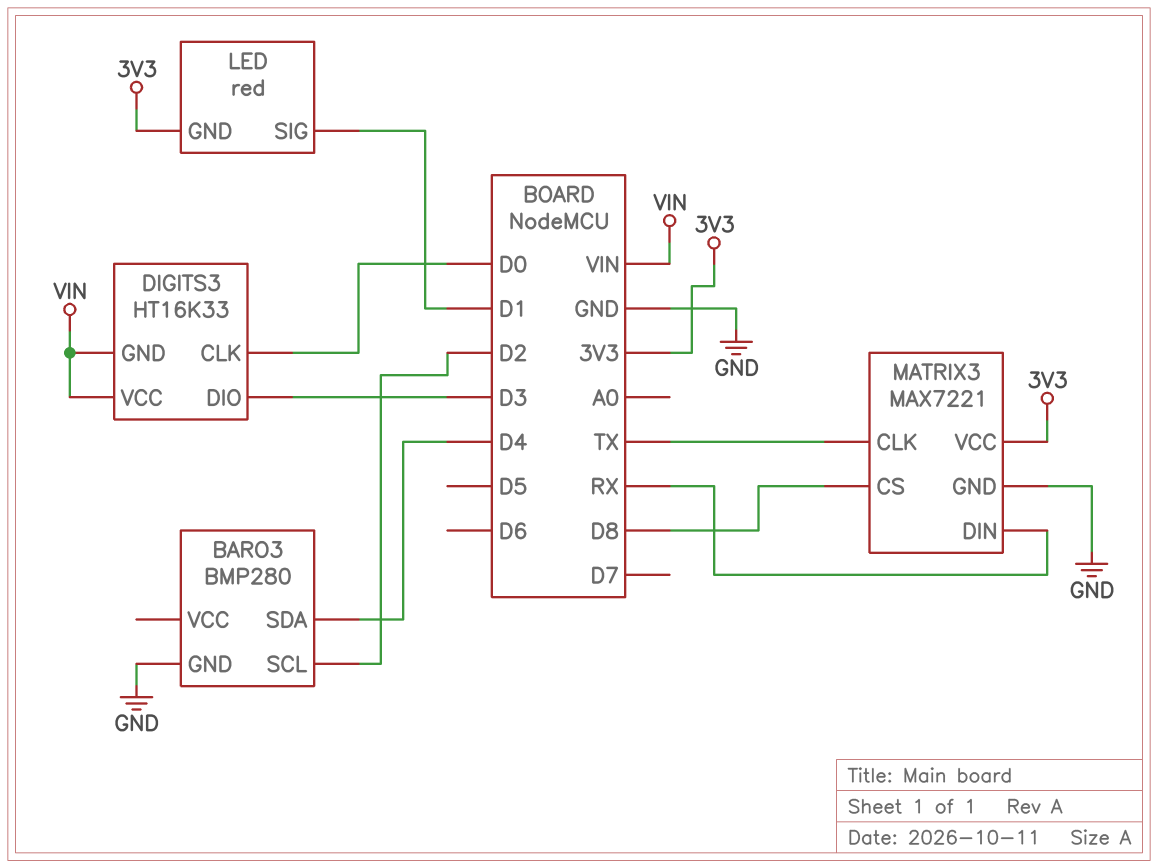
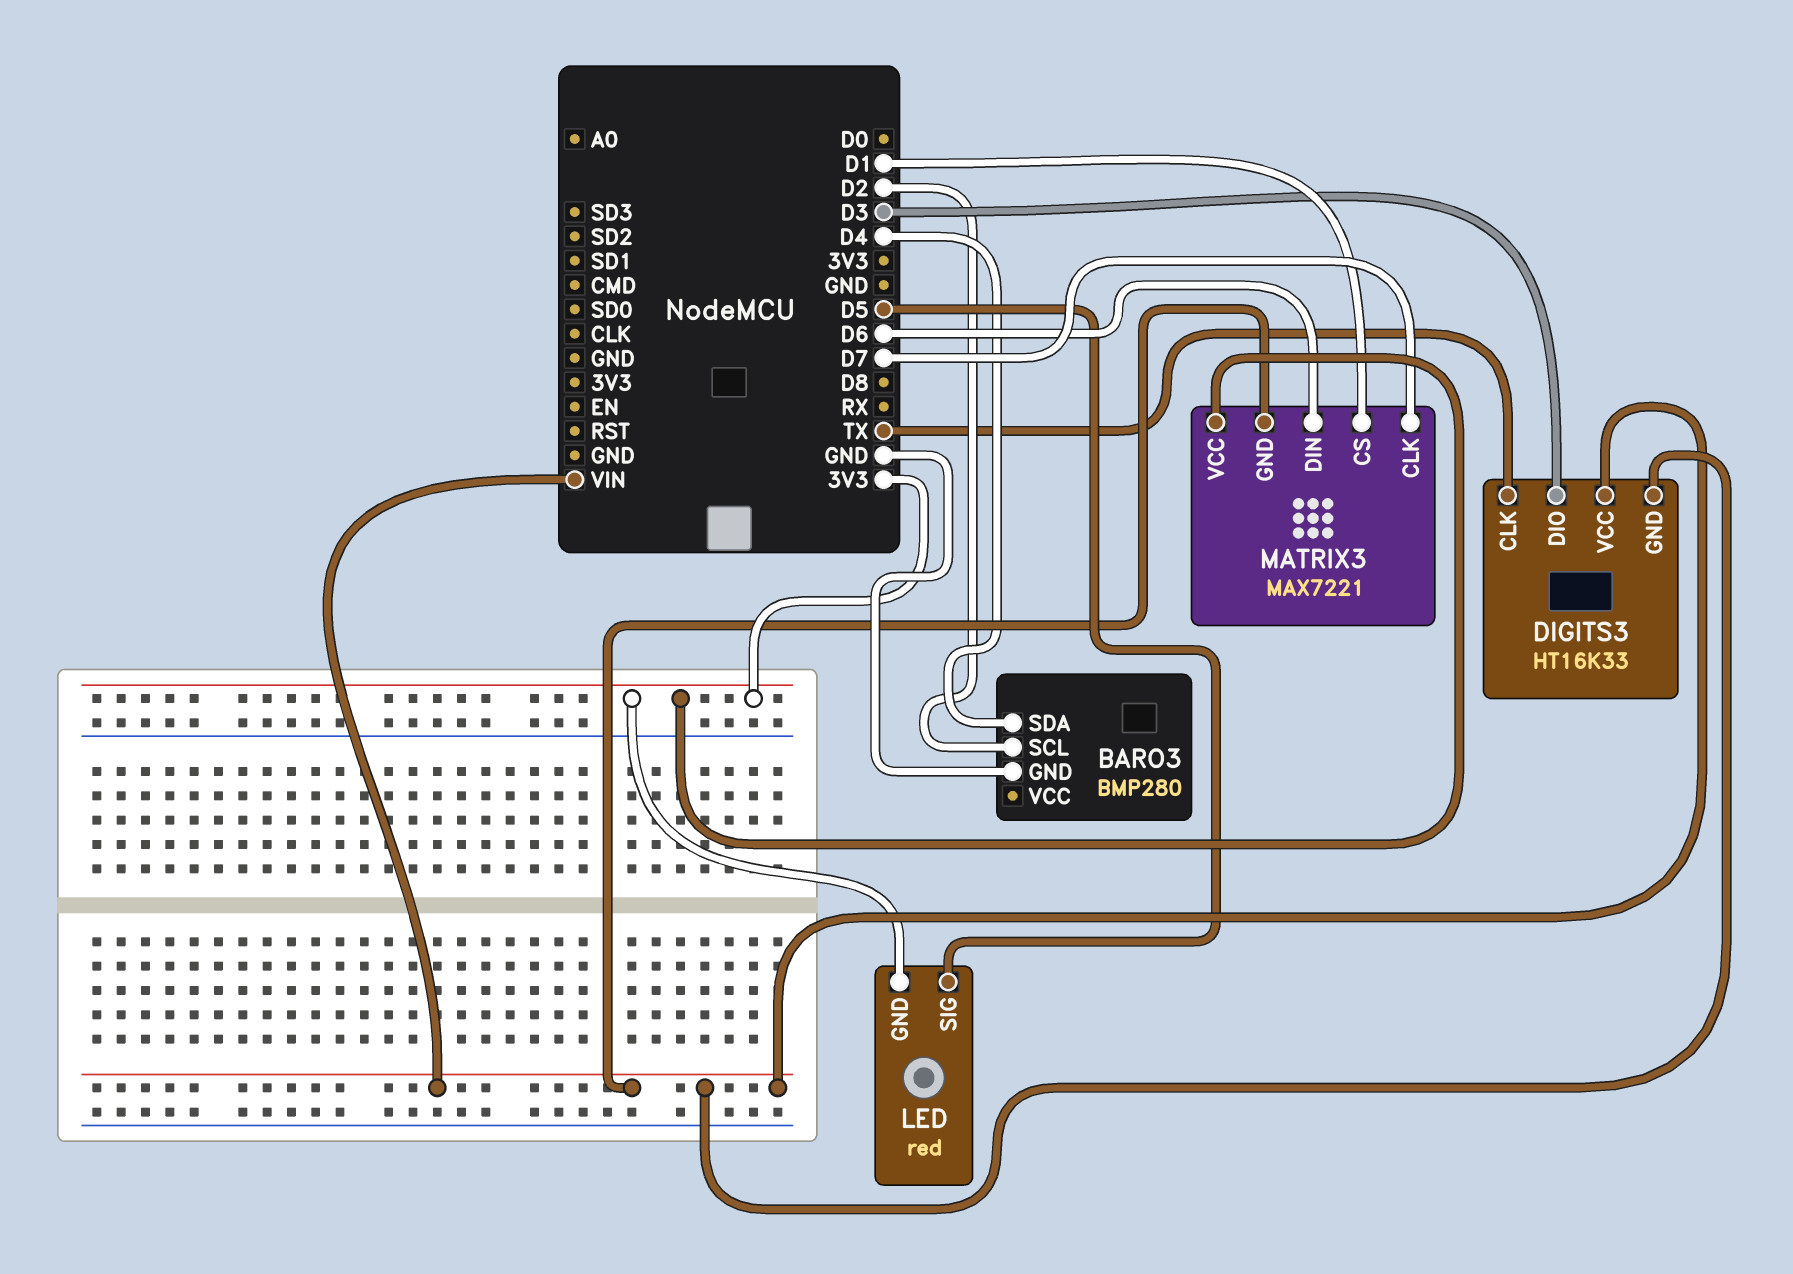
DIGITS3 pin CLK: D0 -> TX
LED pin SIG: D1 -> D5
MATRIX3 pin CLK: TX -> D7
MATRIX3 pin CS: D8 -> D1
MATRIX3 pin DIN: RX -> D6
MATRIX3 pin GND: GND -> VIN

